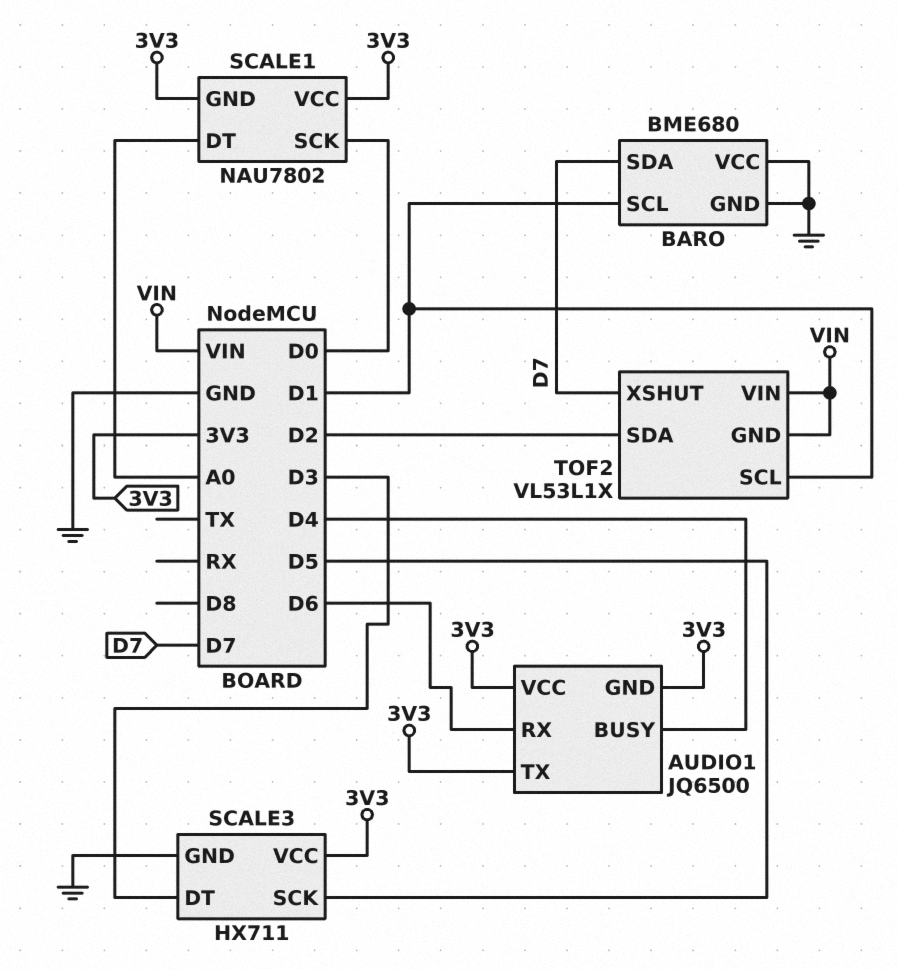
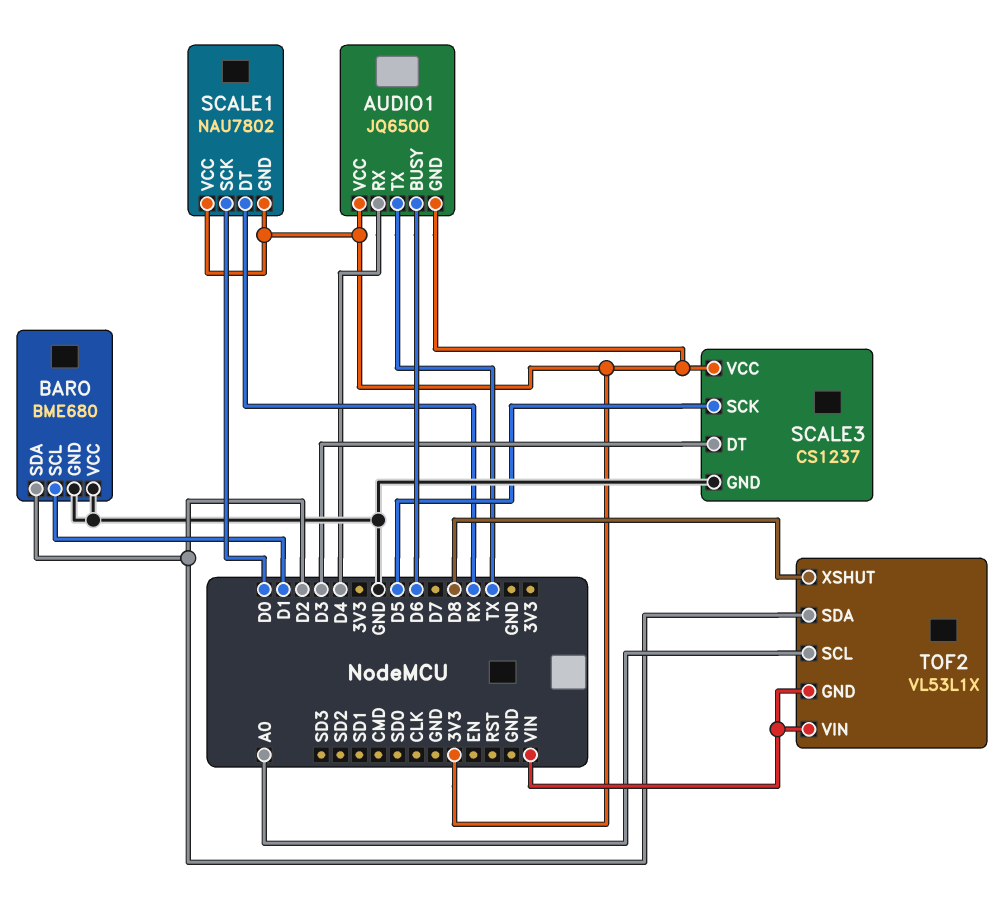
AUDIO1 pin BUSY: D4 -> D6
AUDIO1 pin RX: D6 -> D4
AUDIO1 pin TX: 3V3 -> TX
BARO pin SDA: D7 -> D2
SCALE1 pin DT: A0 -> RX
SCALE3: HX711 -> CS1237
TOF2 pin SCL: D1 -> A0
TOF2 pin XSHUT: D7 -> D8

